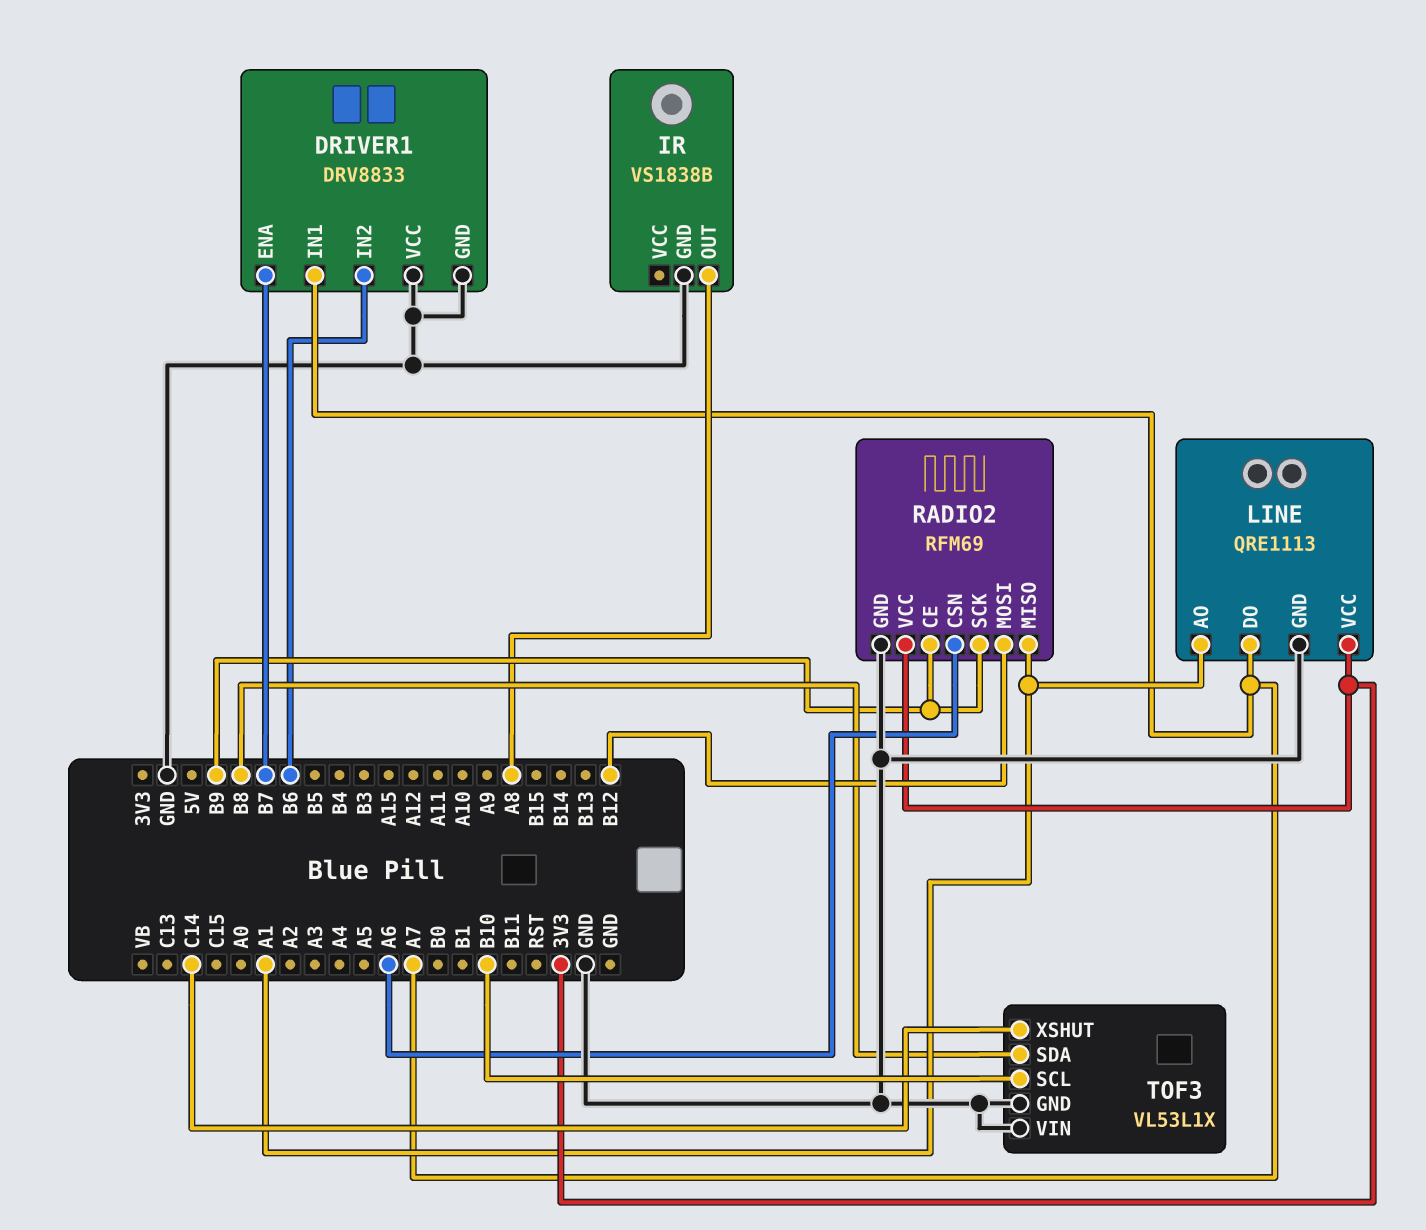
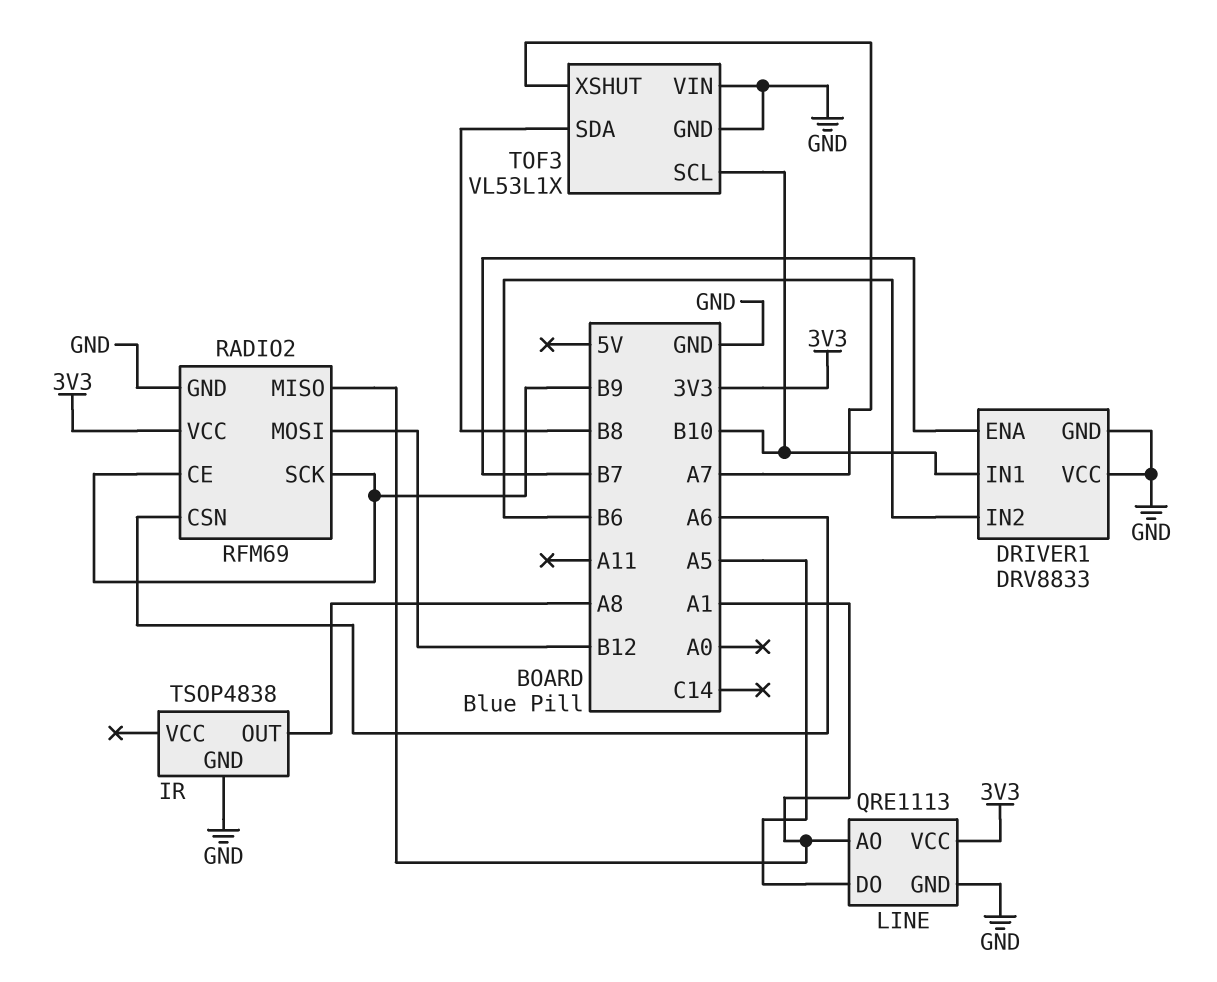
DRIVER1 pin IN1: A7 -> B10
IR: VS1838B -> TSOP4838
LINE pin DO: A7 -> A5
TOF3 pin XSHUT: C14 -> A7

